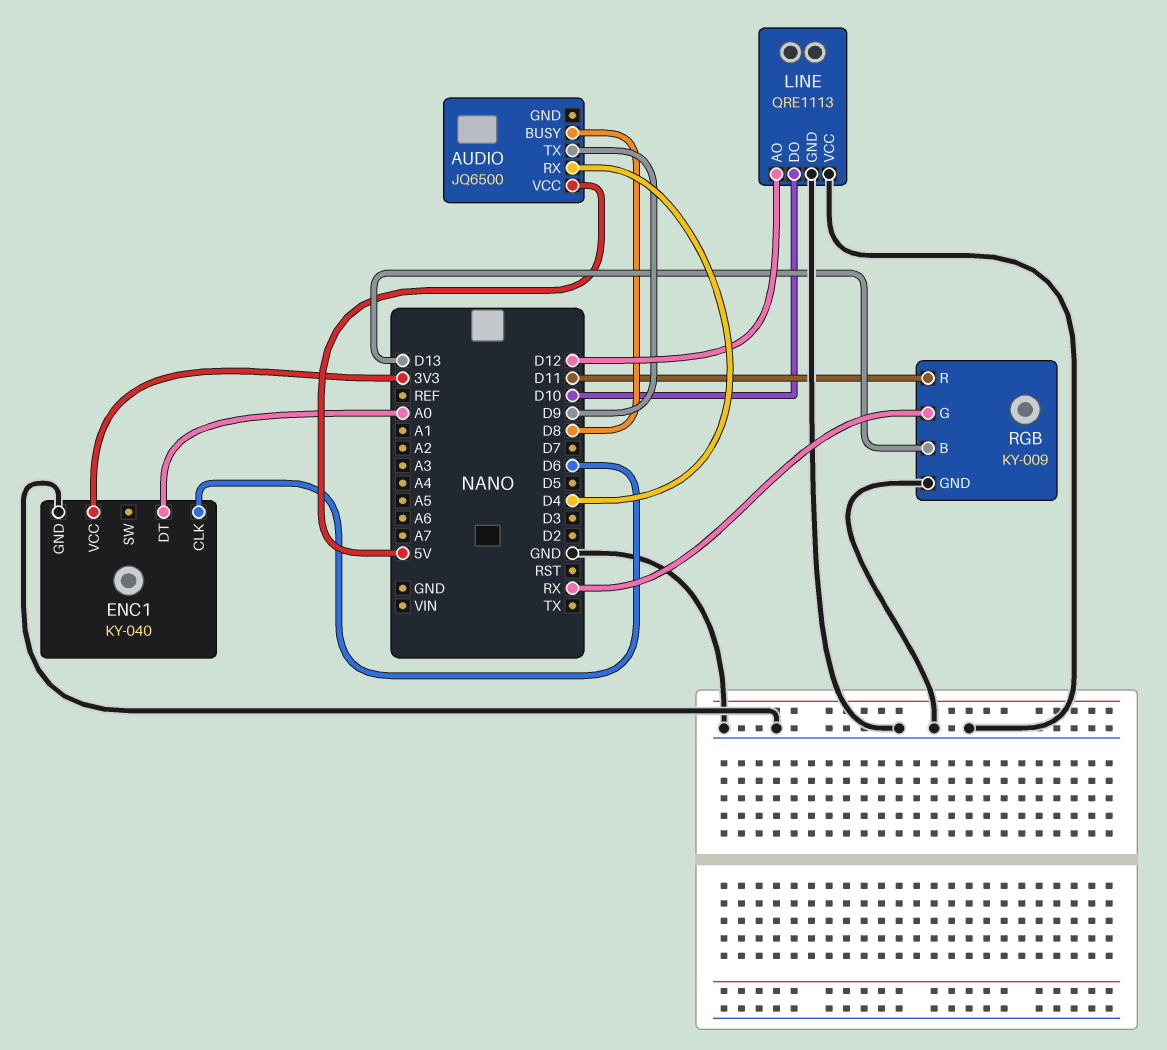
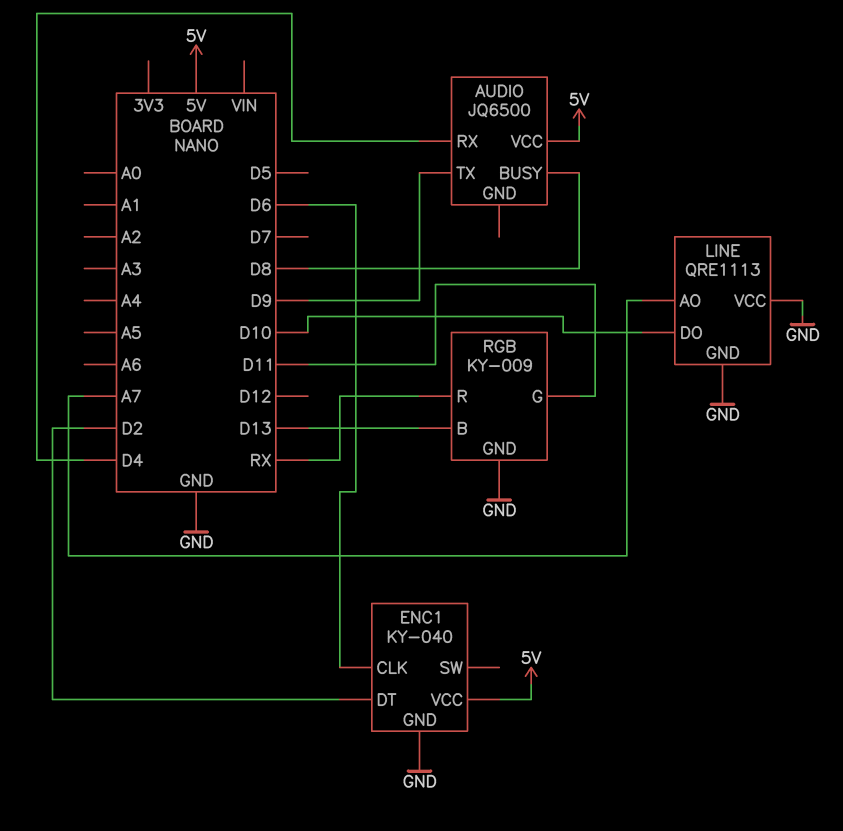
ENC1 pin DT: A0 -> D2
ENC1 pin VCC: 3V3 -> 5V
LINE pin AO: D12 -> A7
RGB pin G: RX -> D11
RGB pin R: D11 -> RX

